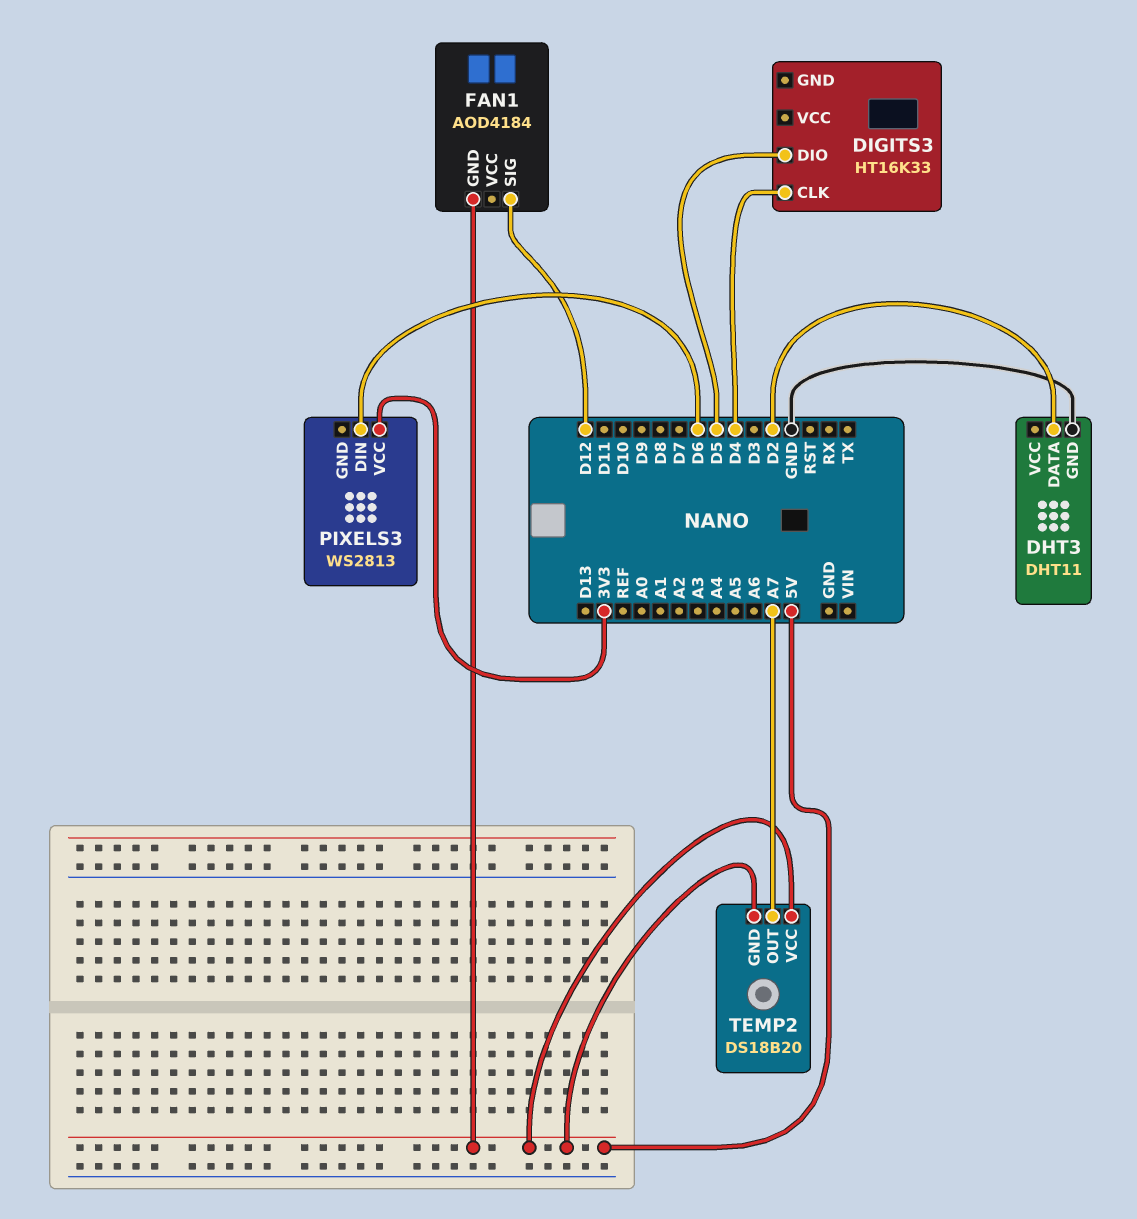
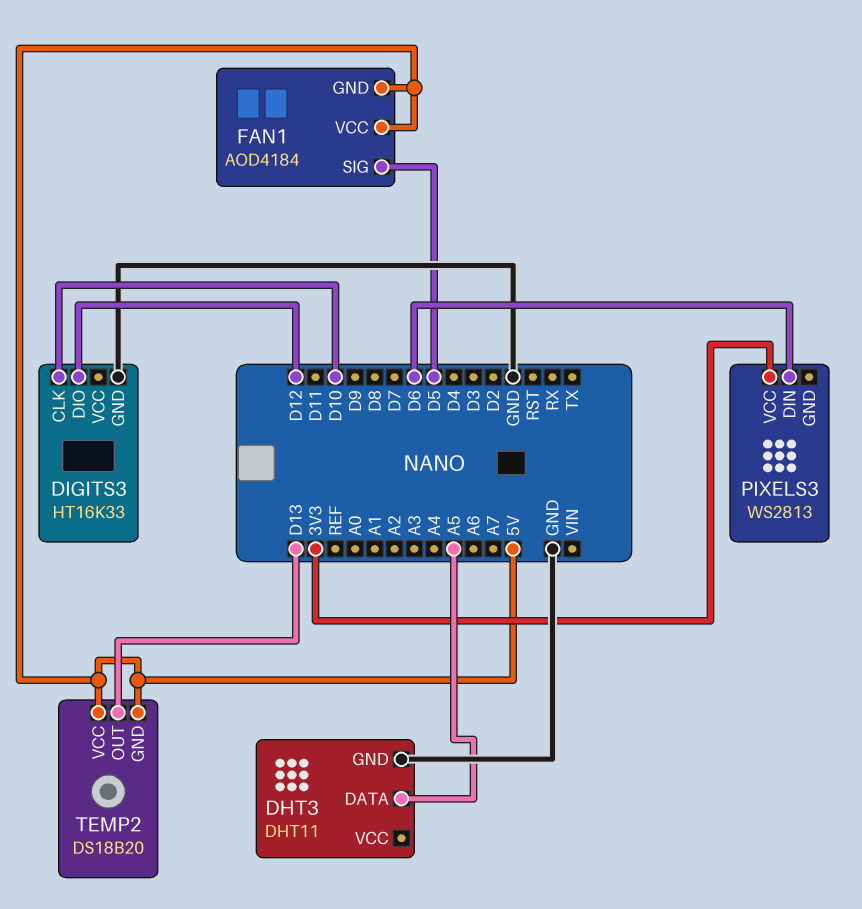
DHT3 pin DATA: D2 -> A5
DIGITS3 pin CLK: D4 -> D10
DIGITS3 pin DIO: D5 -> D12
DIGITS3 pin GND: none -> GND
FAN1 pin SIG: D12 -> D5
FAN1 pin VCC: none -> 5V
TEMP2 pin OUT: A7 -> D13

